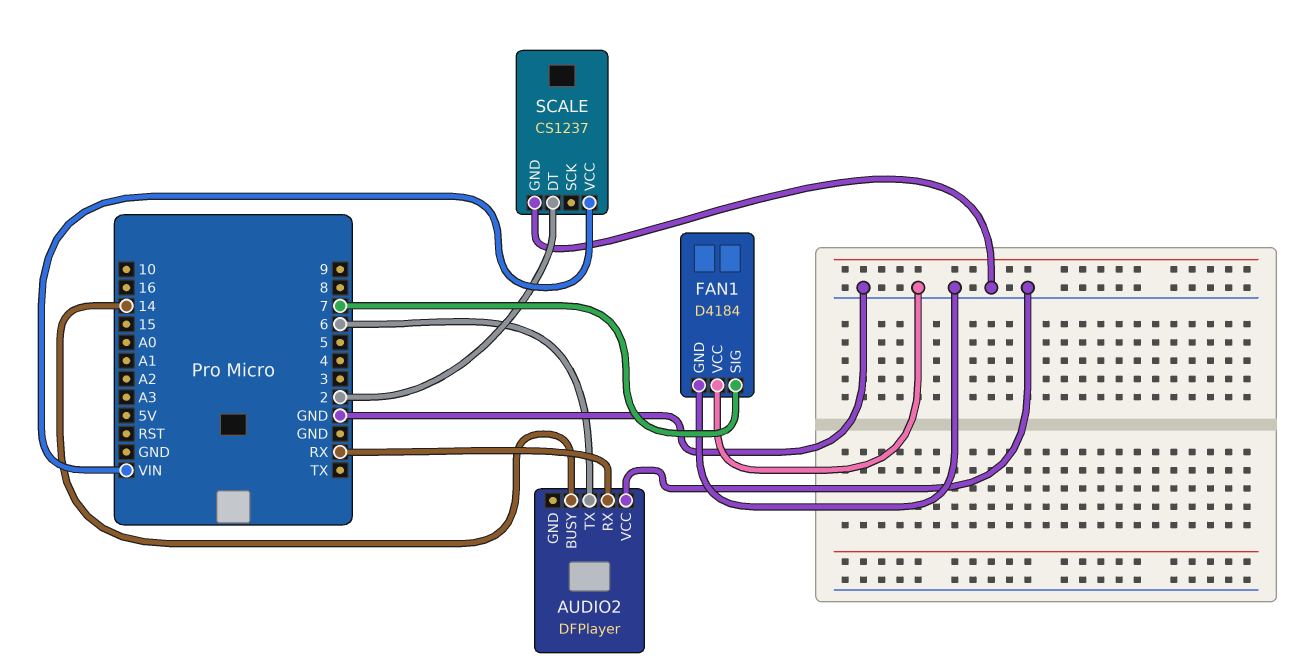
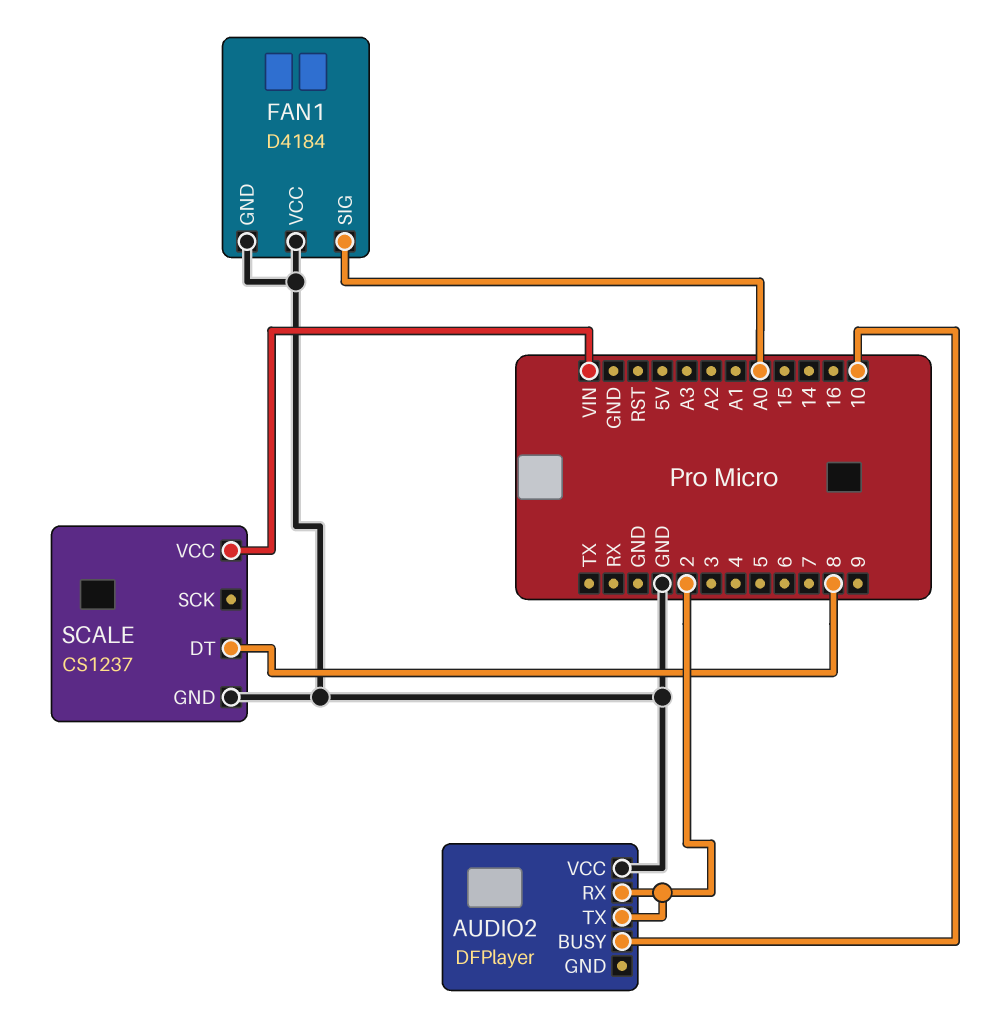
AUDIO2 pin BUSY: 14 -> 10
AUDIO2 pin RX: RX -> 2
AUDIO2 pin TX: 6 -> 2
FAN1 pin SIG: 7 -> A0
SCALE pin DT: 2 -> 8

